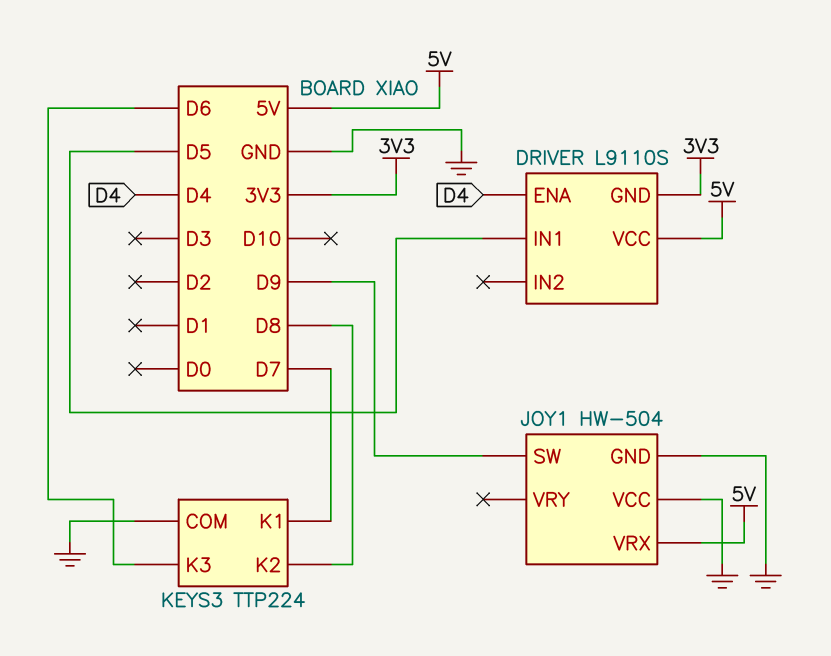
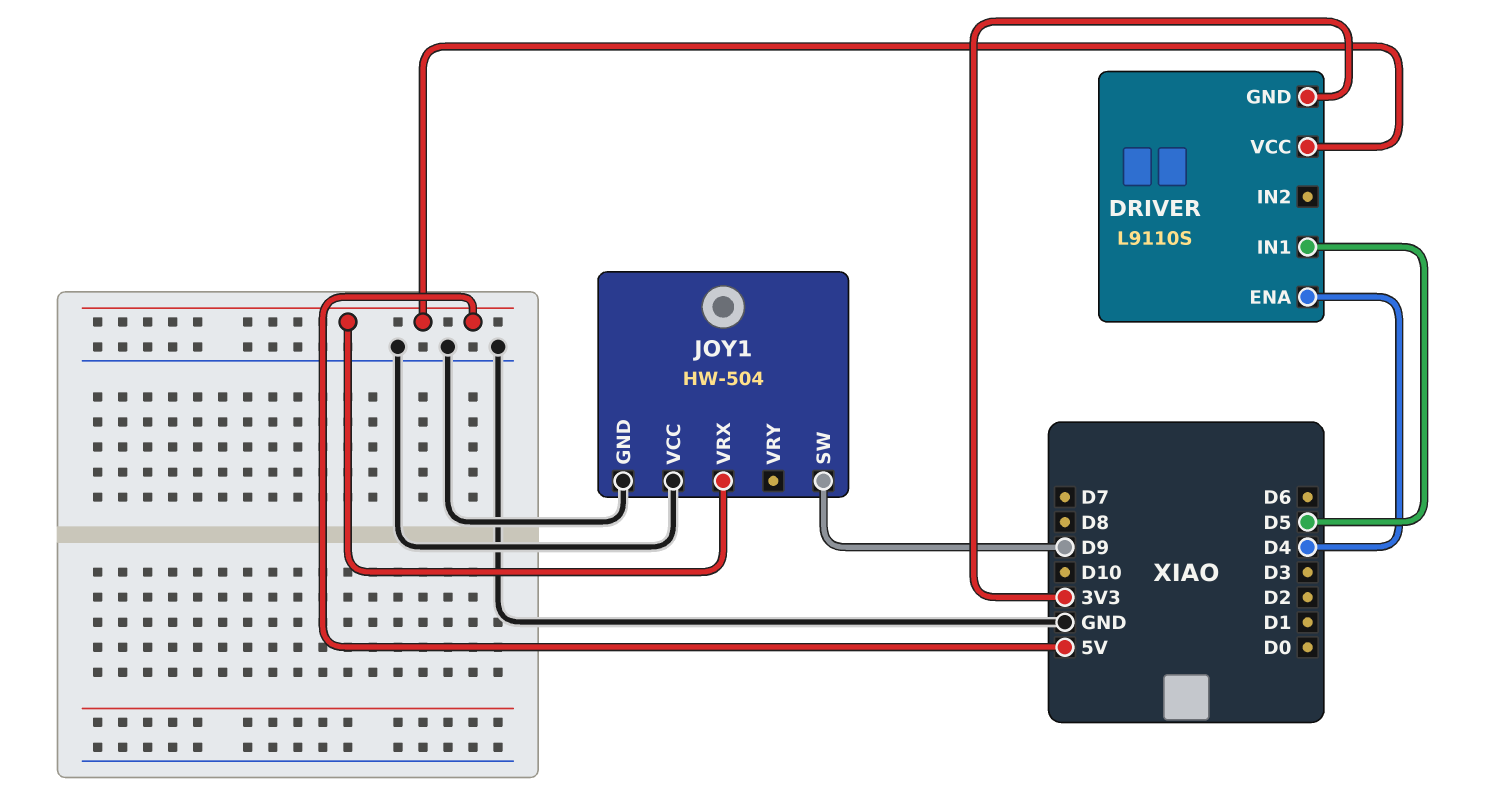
KEYS3: TTP224 -> none
KEYS3 pin COM: GND -> none
KEYS3 pin K1: D7 -> none
KEYS3 pin K2: D8 -> none
KEYS3 pin K3: D6 -> none

